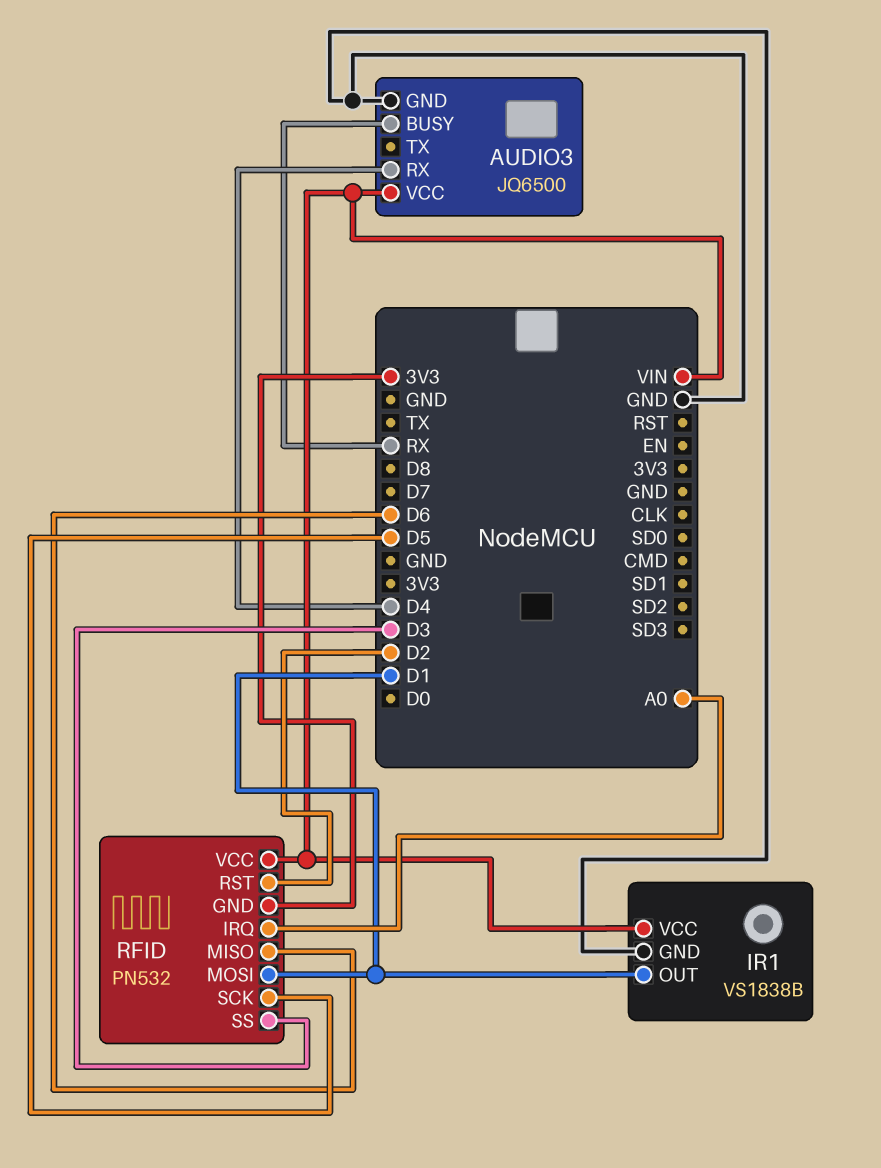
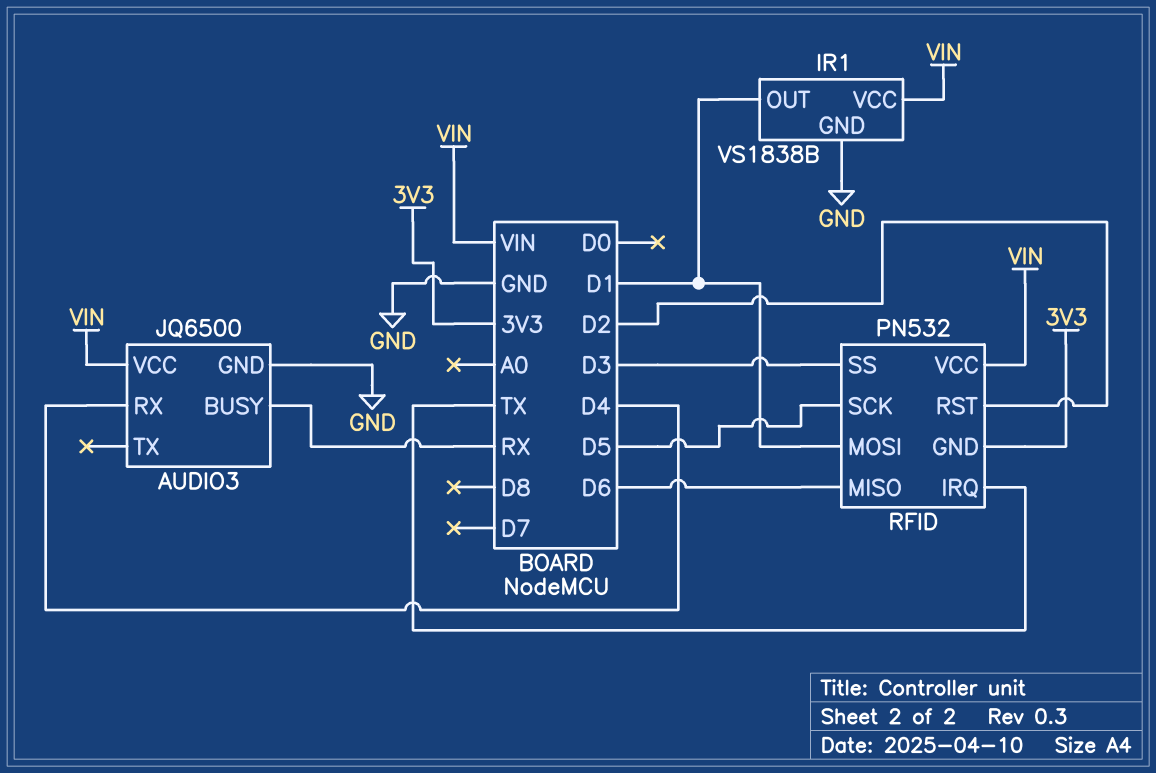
RFID pin IRQ: A0 -> TX

